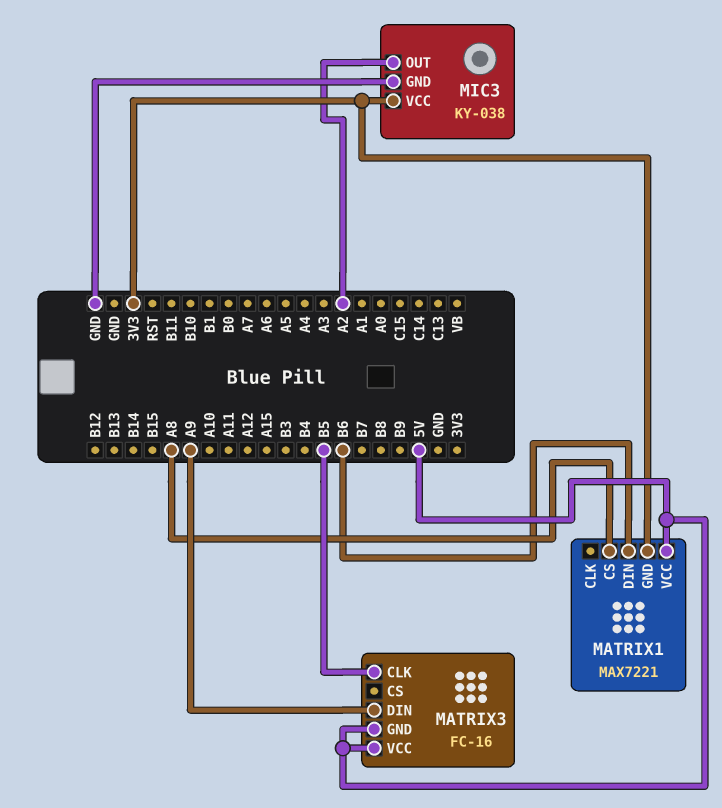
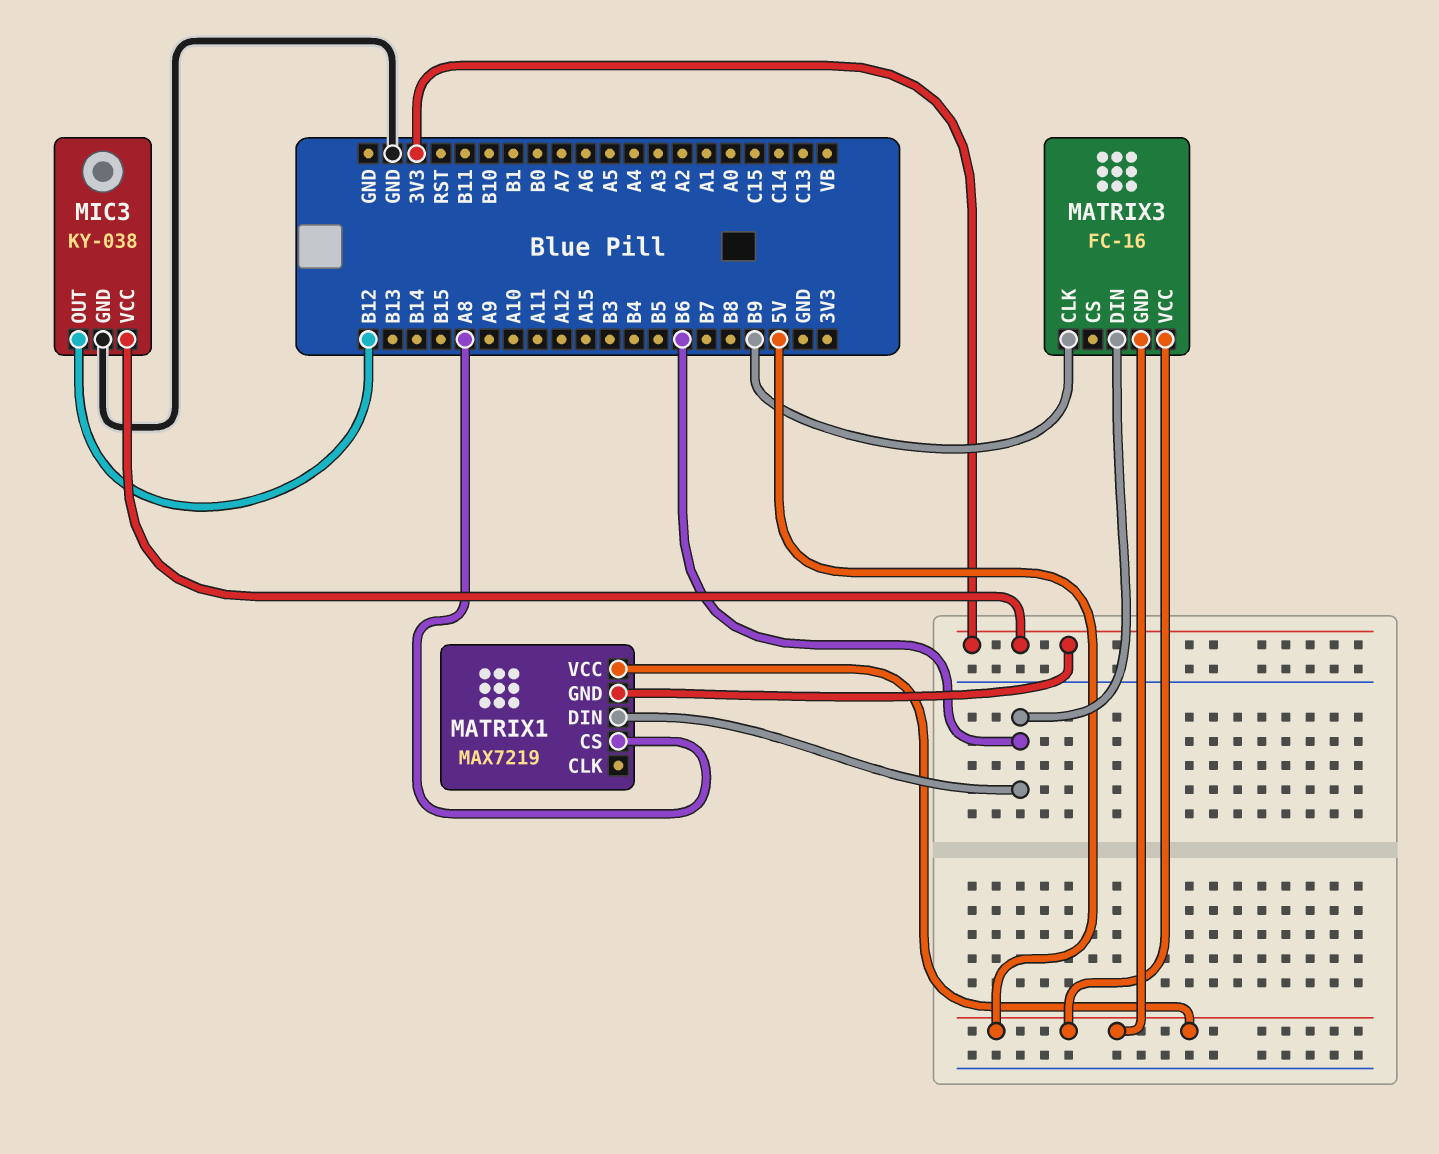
MATRIX1: MAX7221 -> MAX7219
MATRIX3 pin CLK: B5 -> B9
MATRIX3 pin DIN: A9 -> B6
MIC3 pin OUT: A2 -> B12

